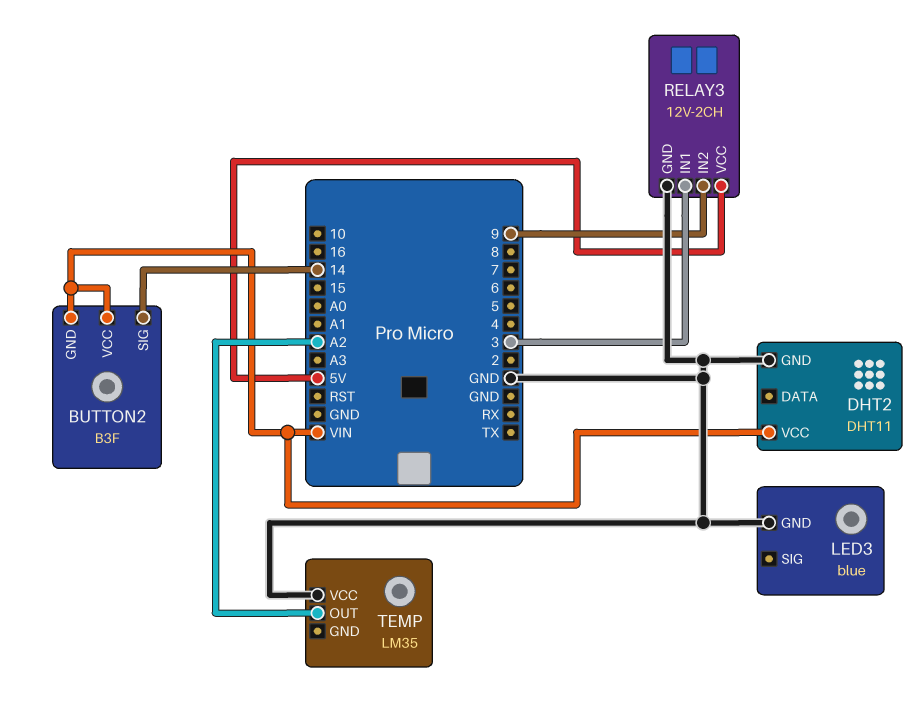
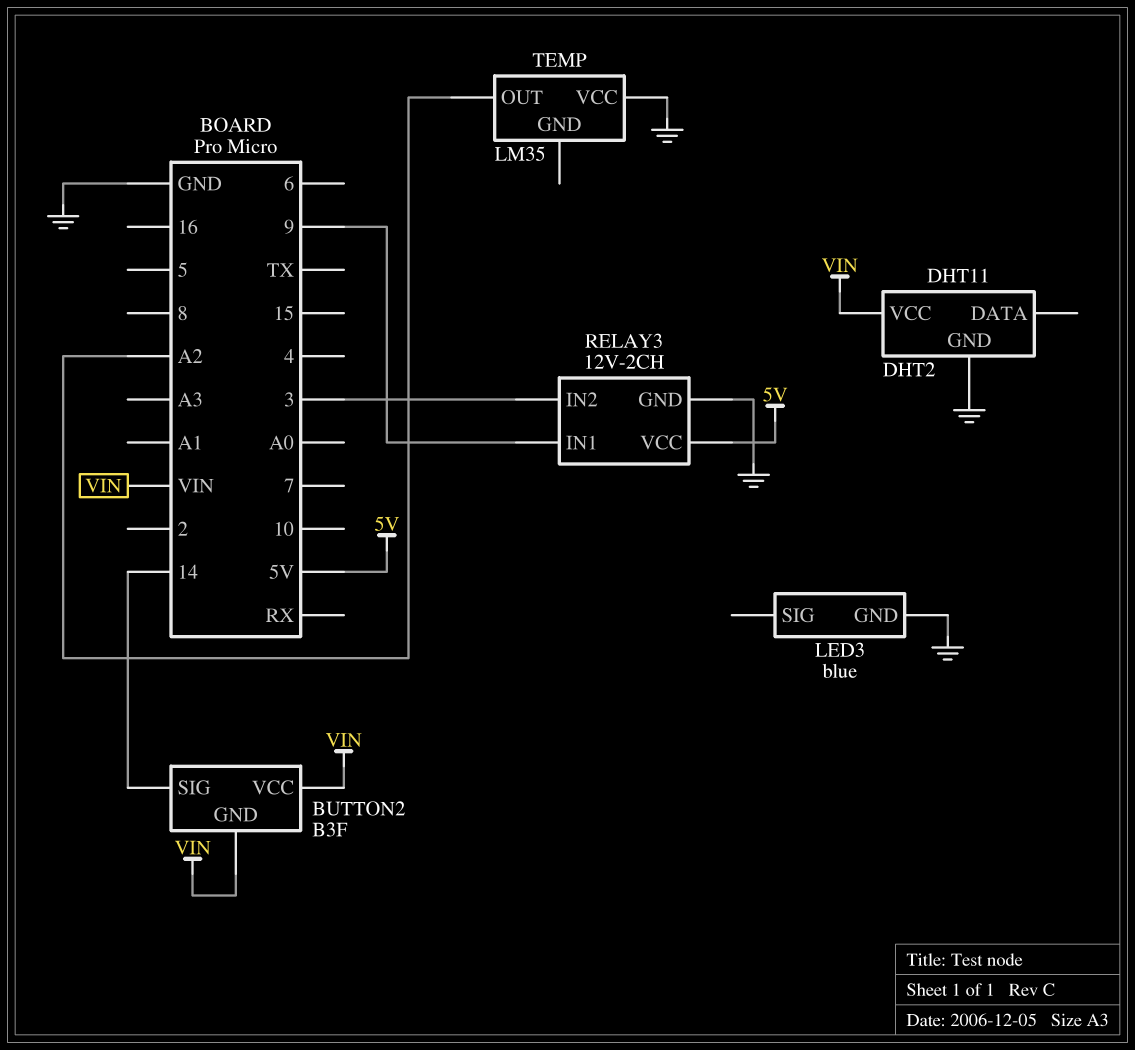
RELAY3 pin IN1: 3 -> 9
RELAY3 pin IN2: 9 -> 3

